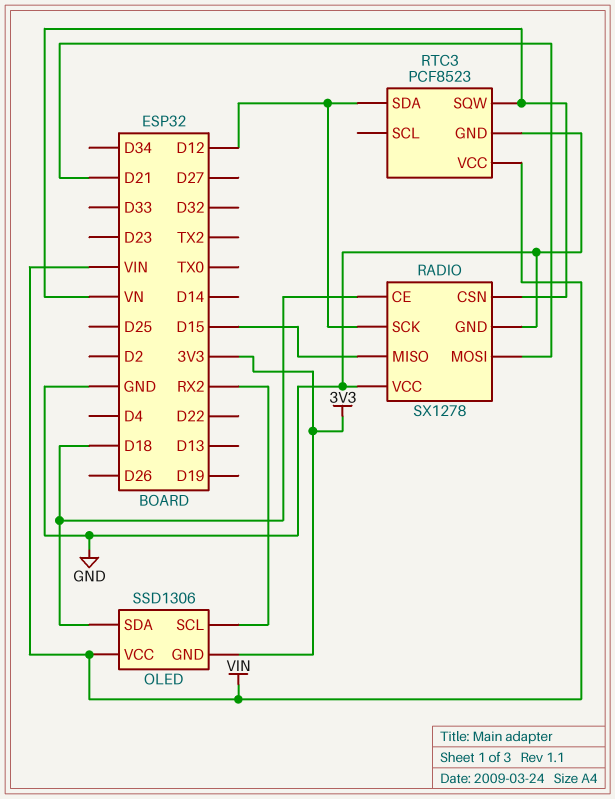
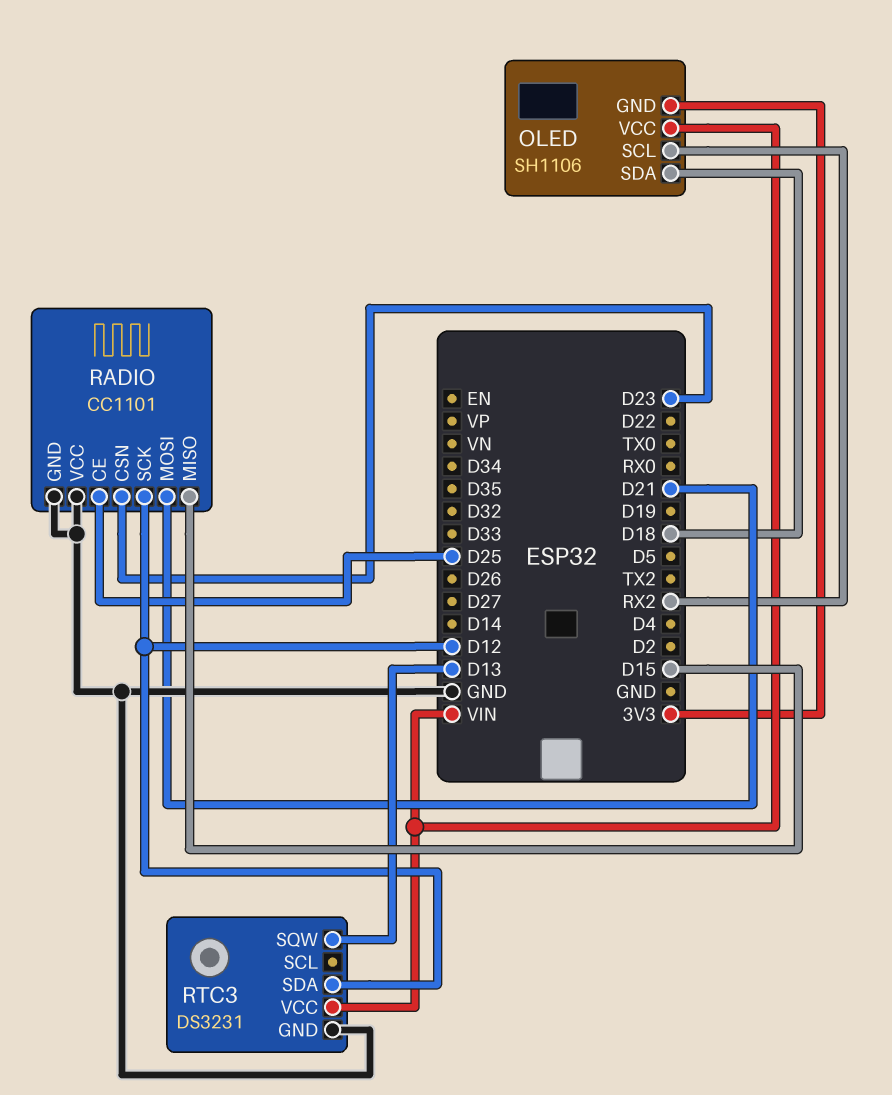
OLED: SSD1306 -> SH1106
RADIO: SX1278 -> CC1101
RADIO pin CE: D18 -> D25
RADIO pin CSN: VN -> D23
RTC3: PCF8523 -> DS3231
RTC3 pin SQW: VN -> D13

